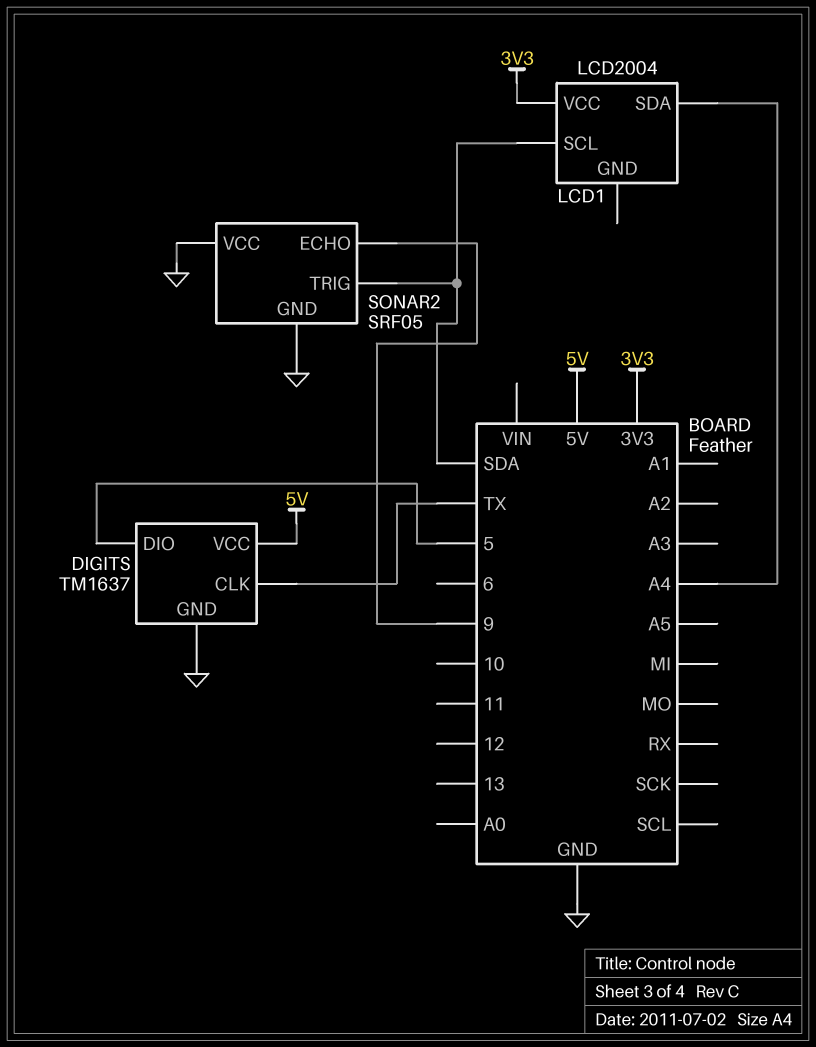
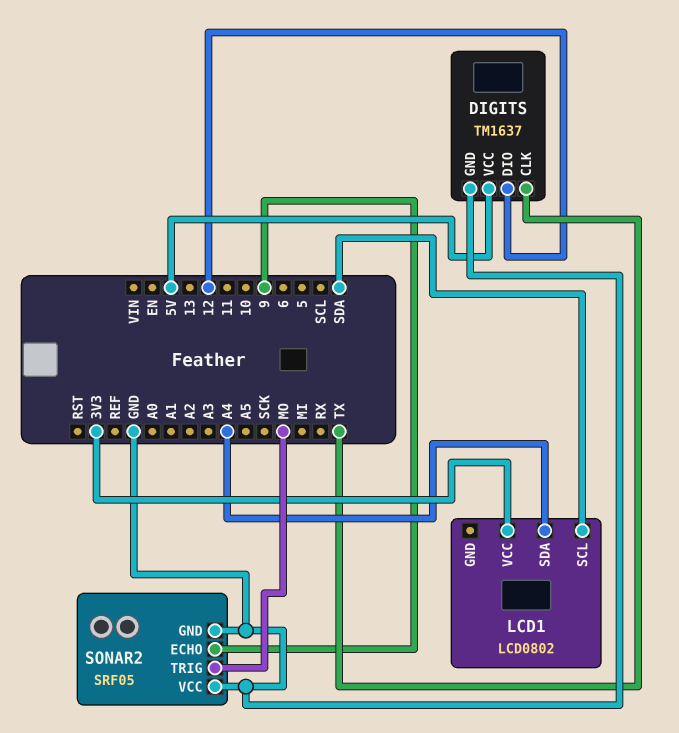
DIGITS pin DIO: 5 -> 12
LCD1: LCD2004 -> LCD0802
SONAR2 pin TRIG: SDA -> MO

